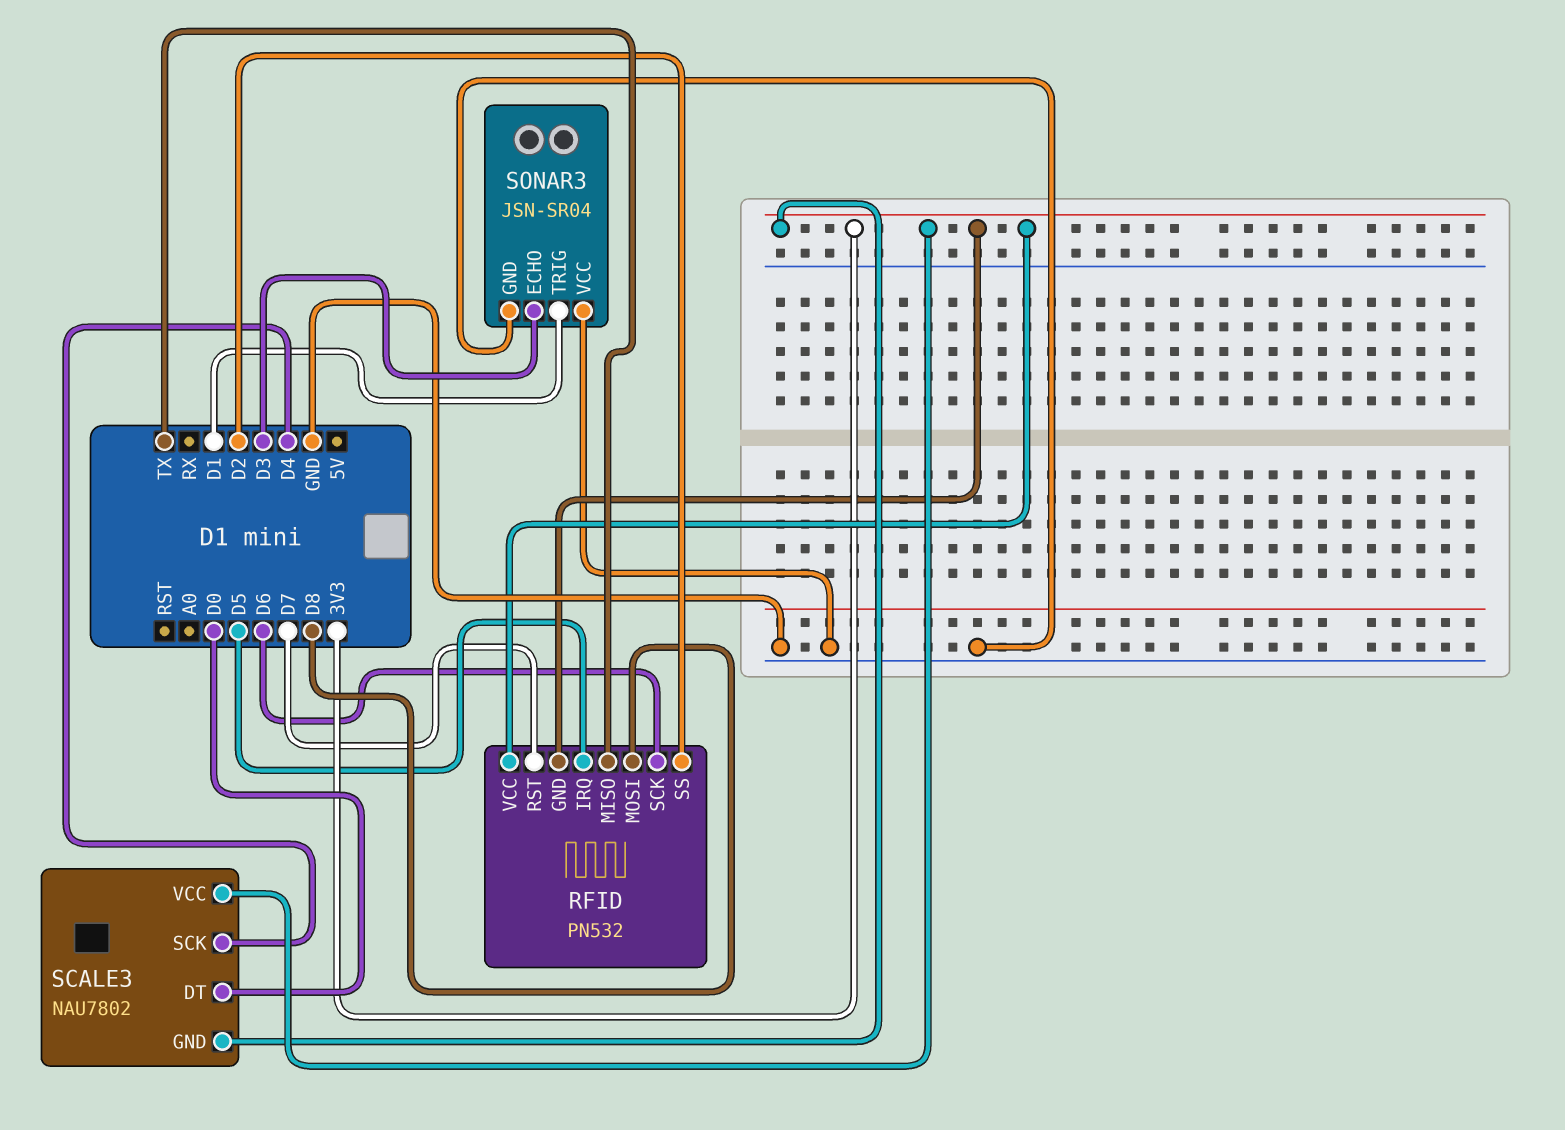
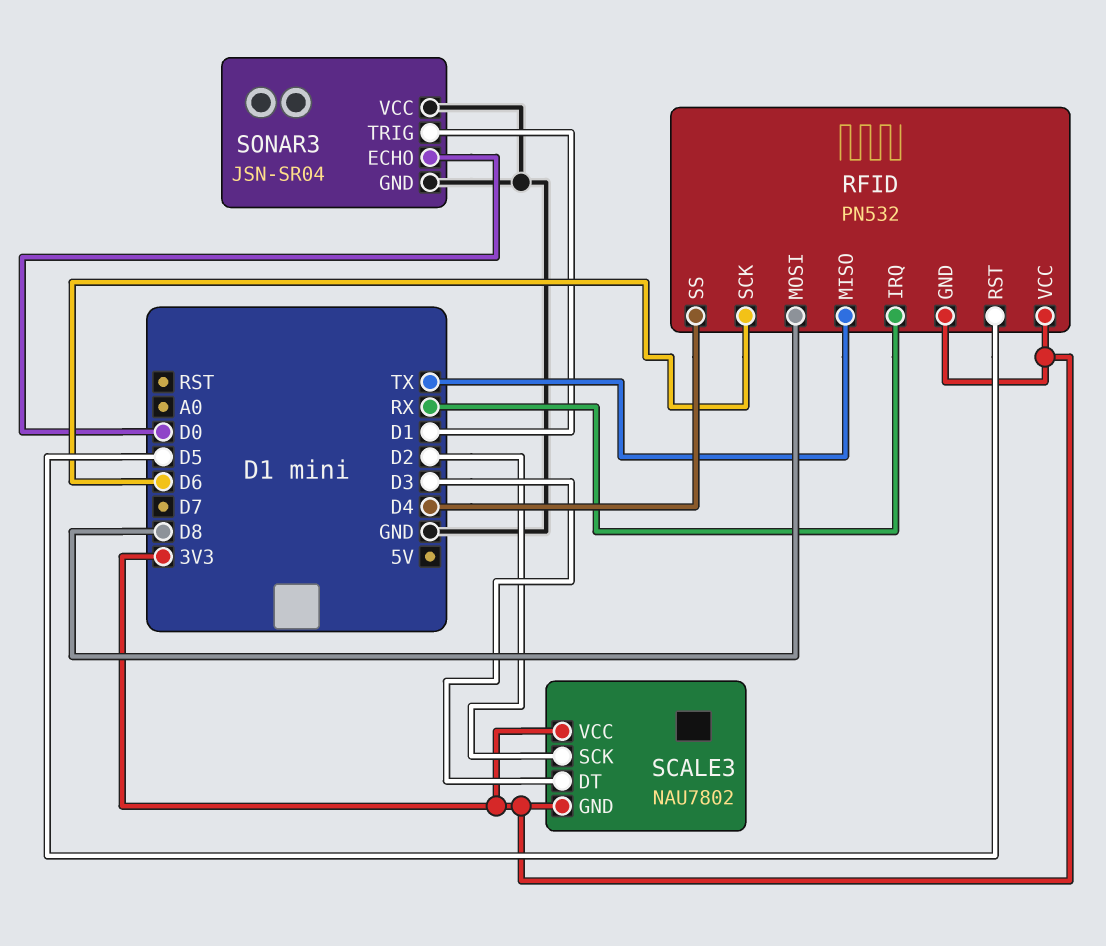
RFID pin IRQ: D5 -> RX
RFID pin RST: D7 -> D5
RFID pin SS: D2 -> D4
SCALE3 pin DT: D0 -> D3
SCALE3 pin SCK: D4 -> D2
SONAR3 pin ECHO: D3 -> D0

